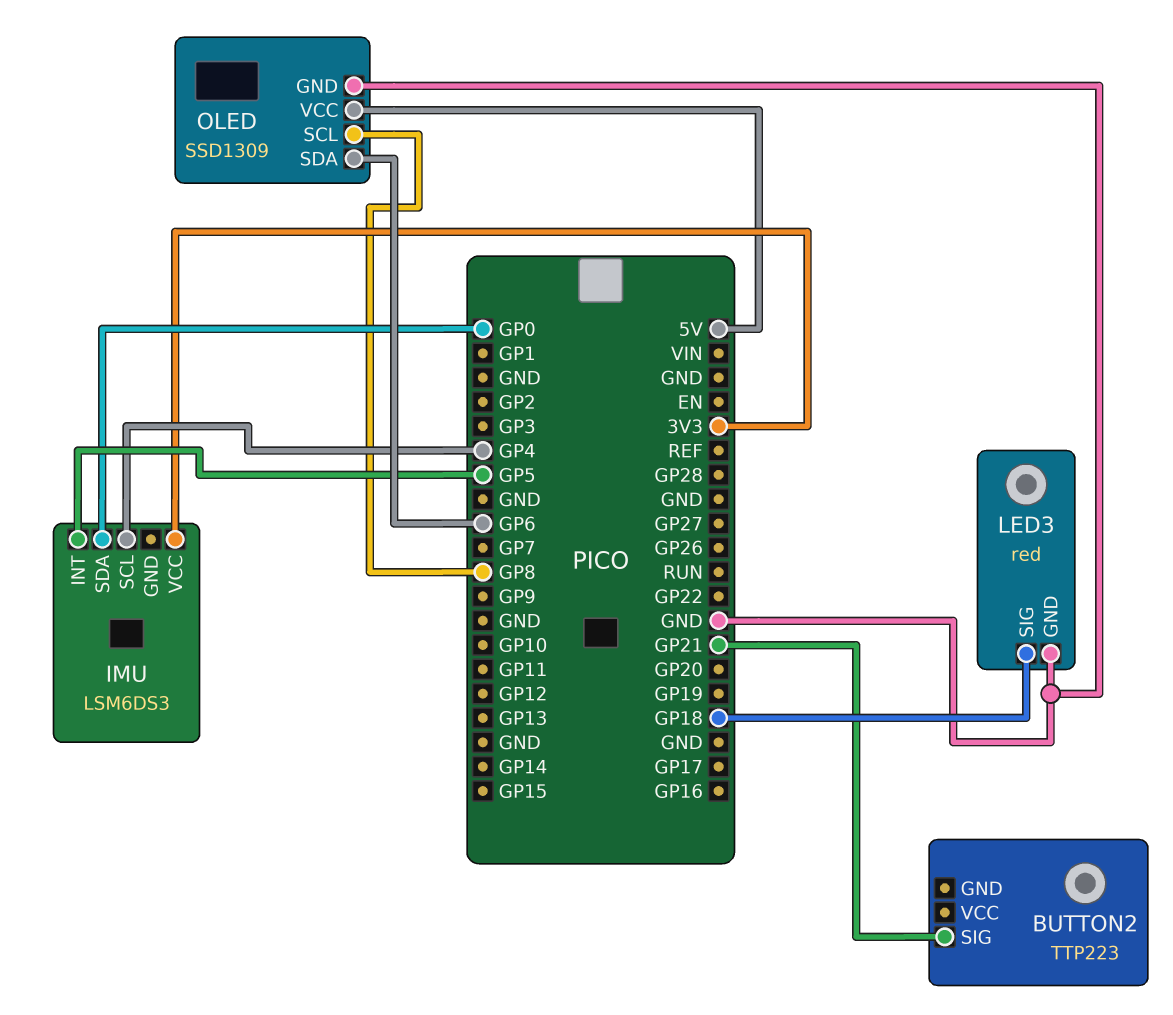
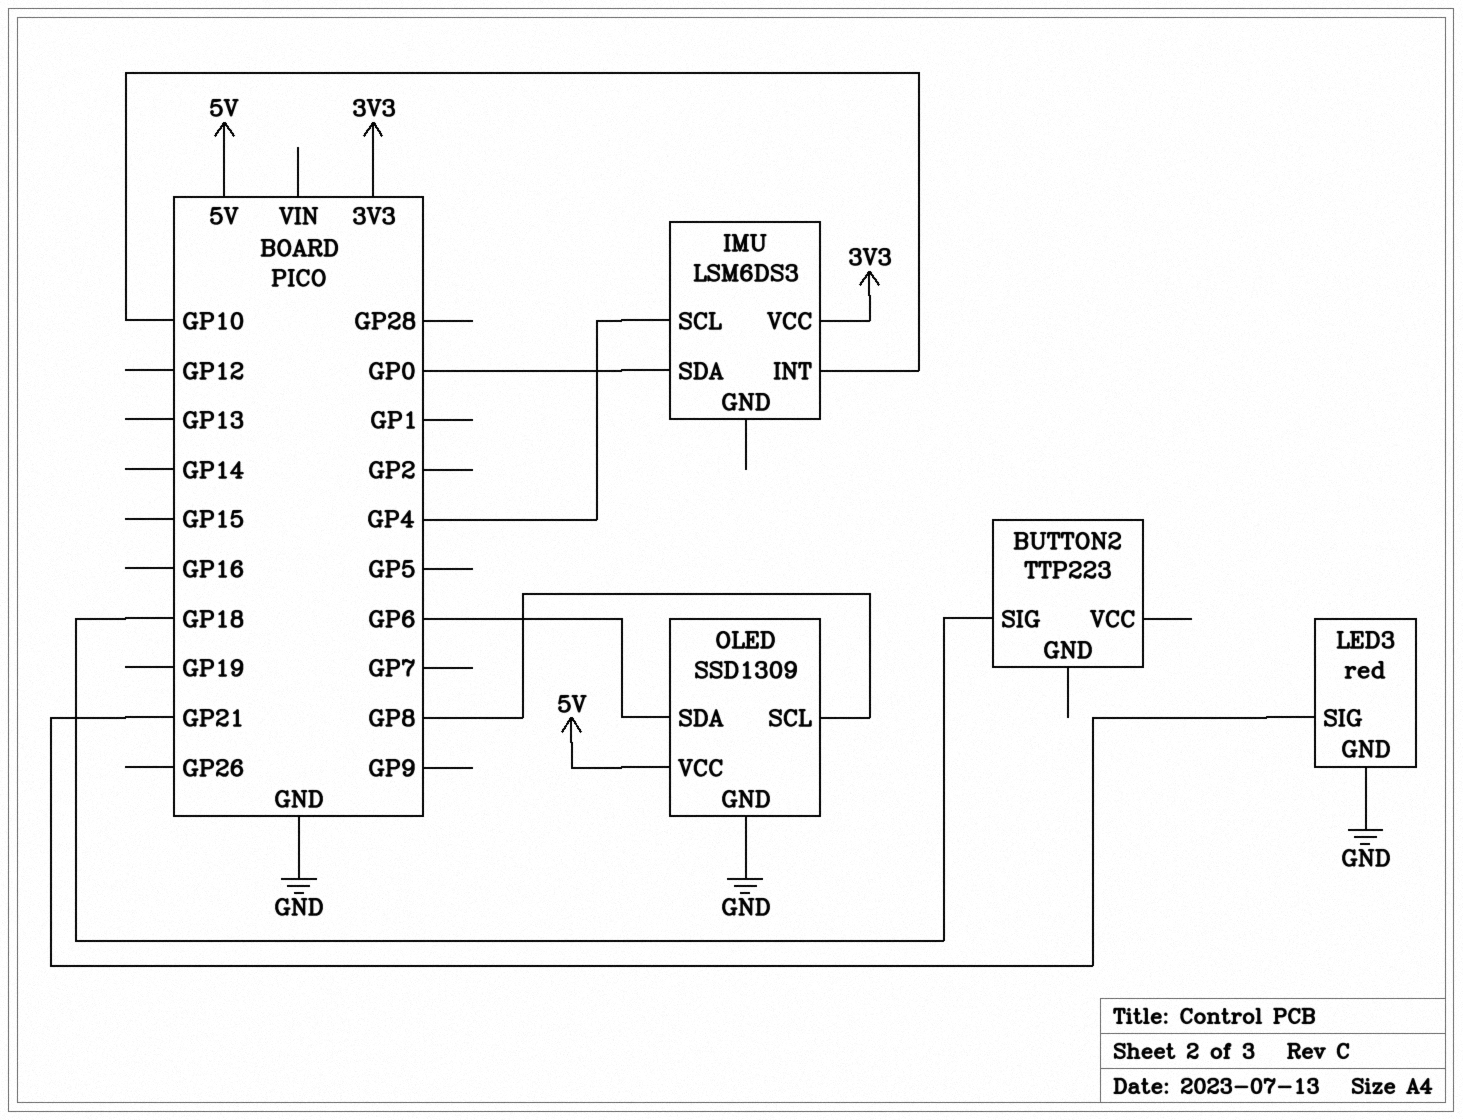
BUTTON2 pin SIG: GP21 -> GP18
IMU pin INT: GP5 -> GP10
LED3 pin SIG: GP18 -> GP21

